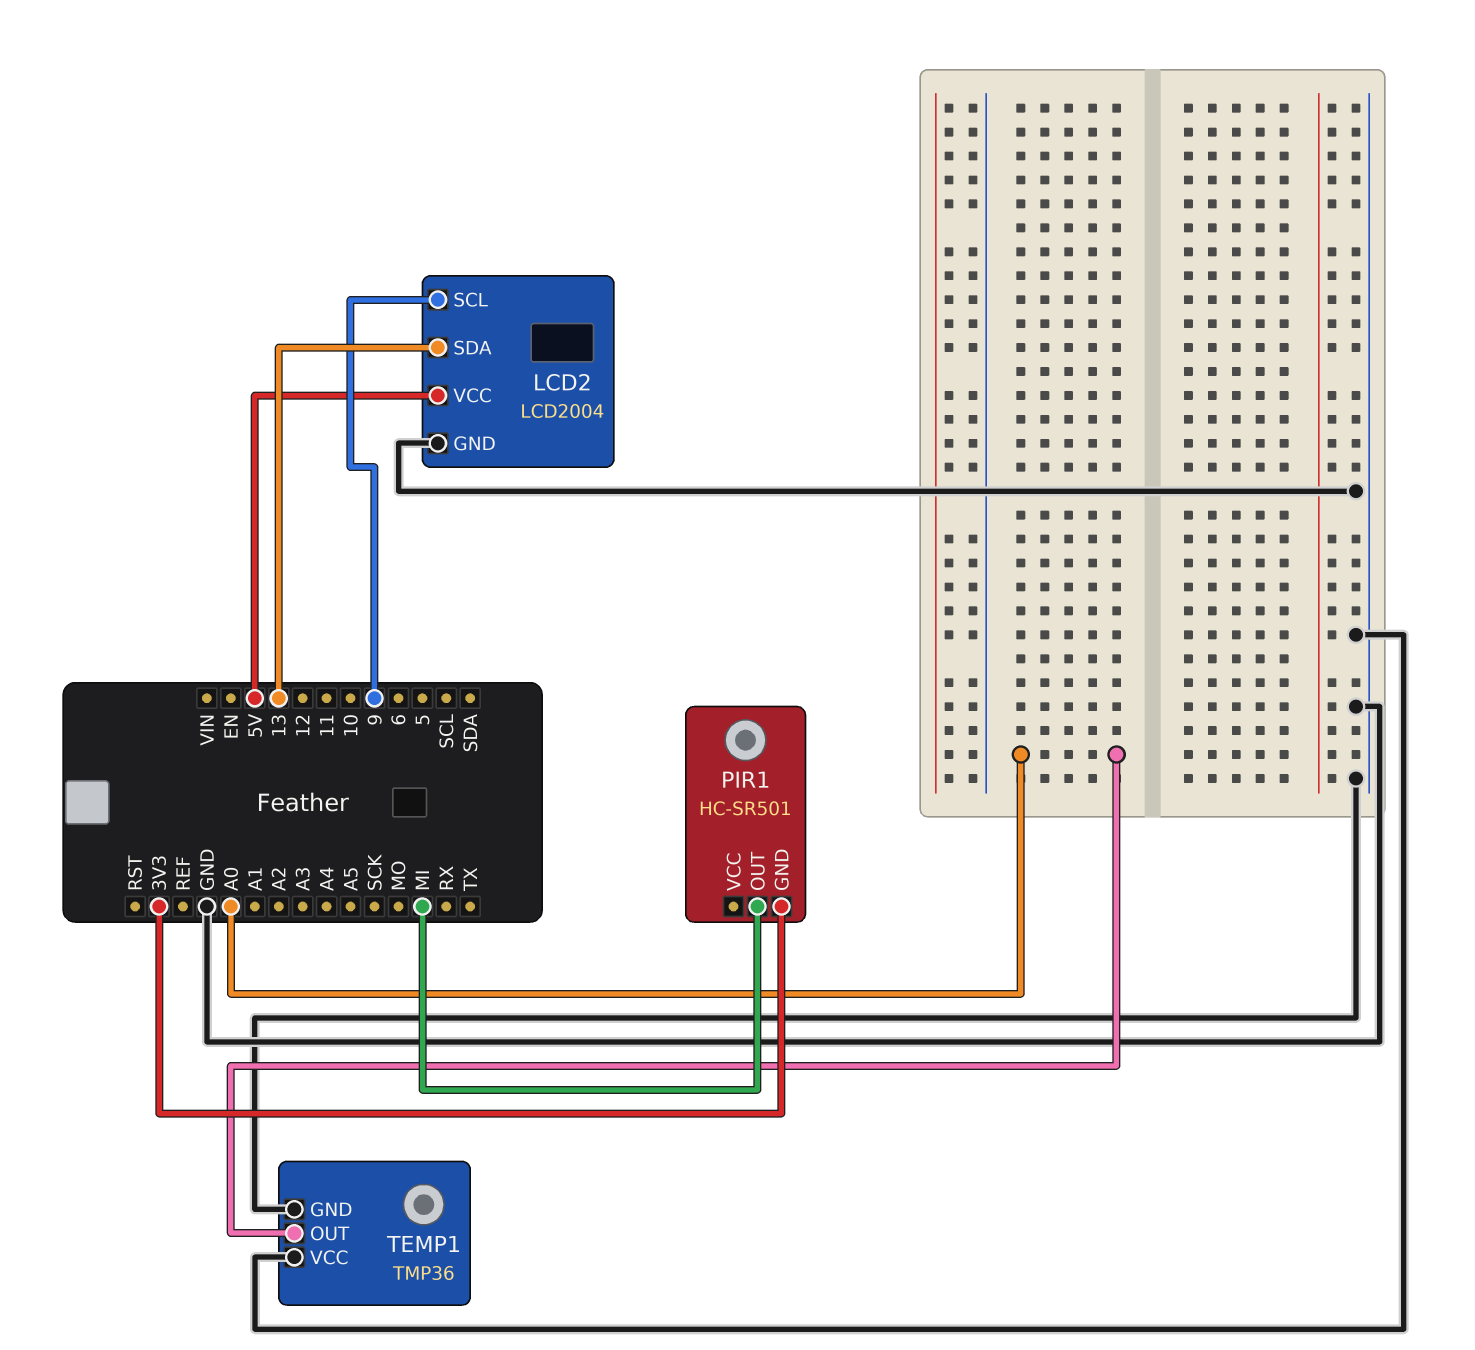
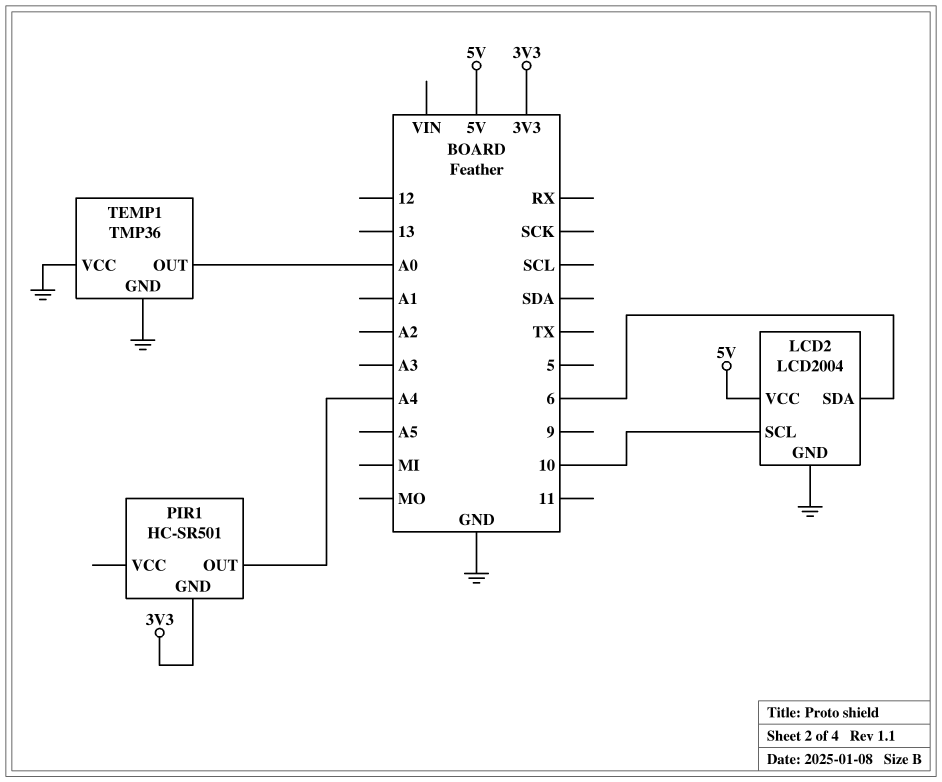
LCD2 pin SCL: 9 -> 10
LCD2 pin SDA: 13 -> 6
PIR1 pin OUT: MI -> A4

